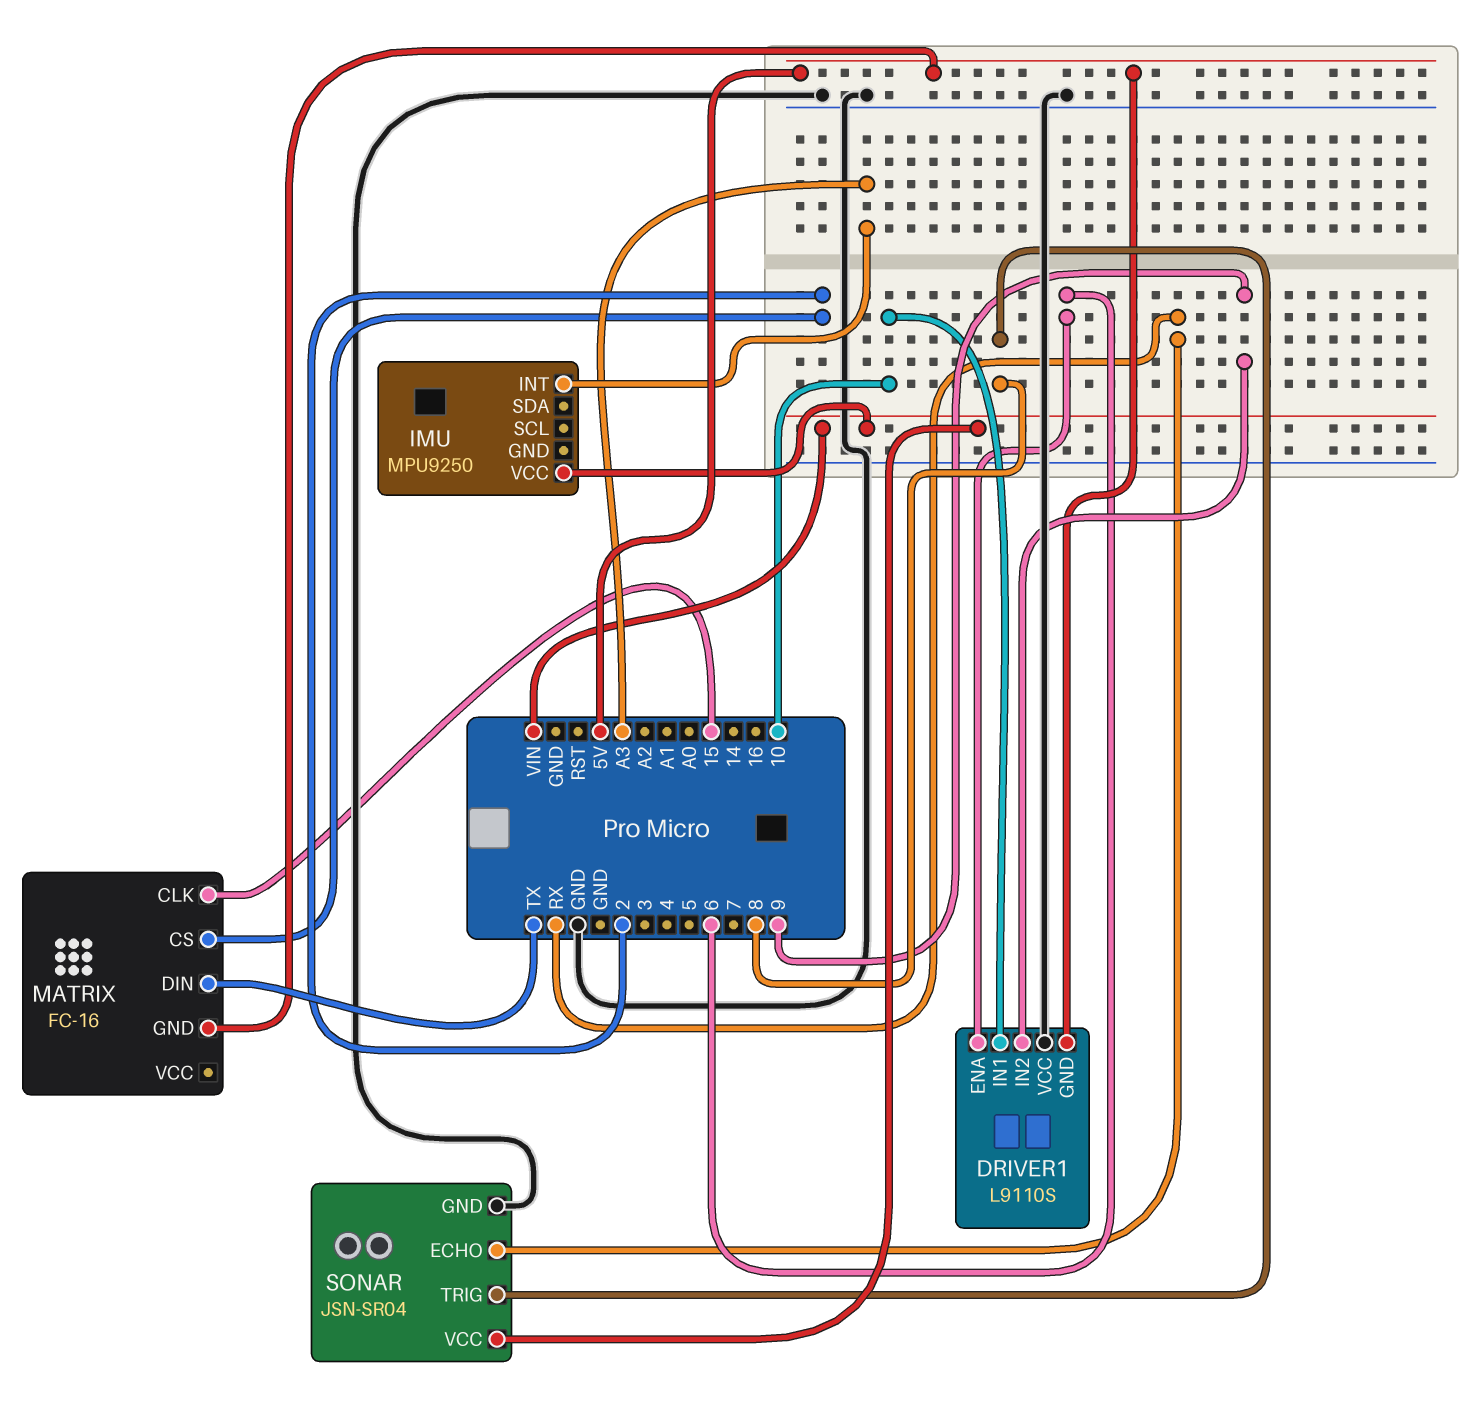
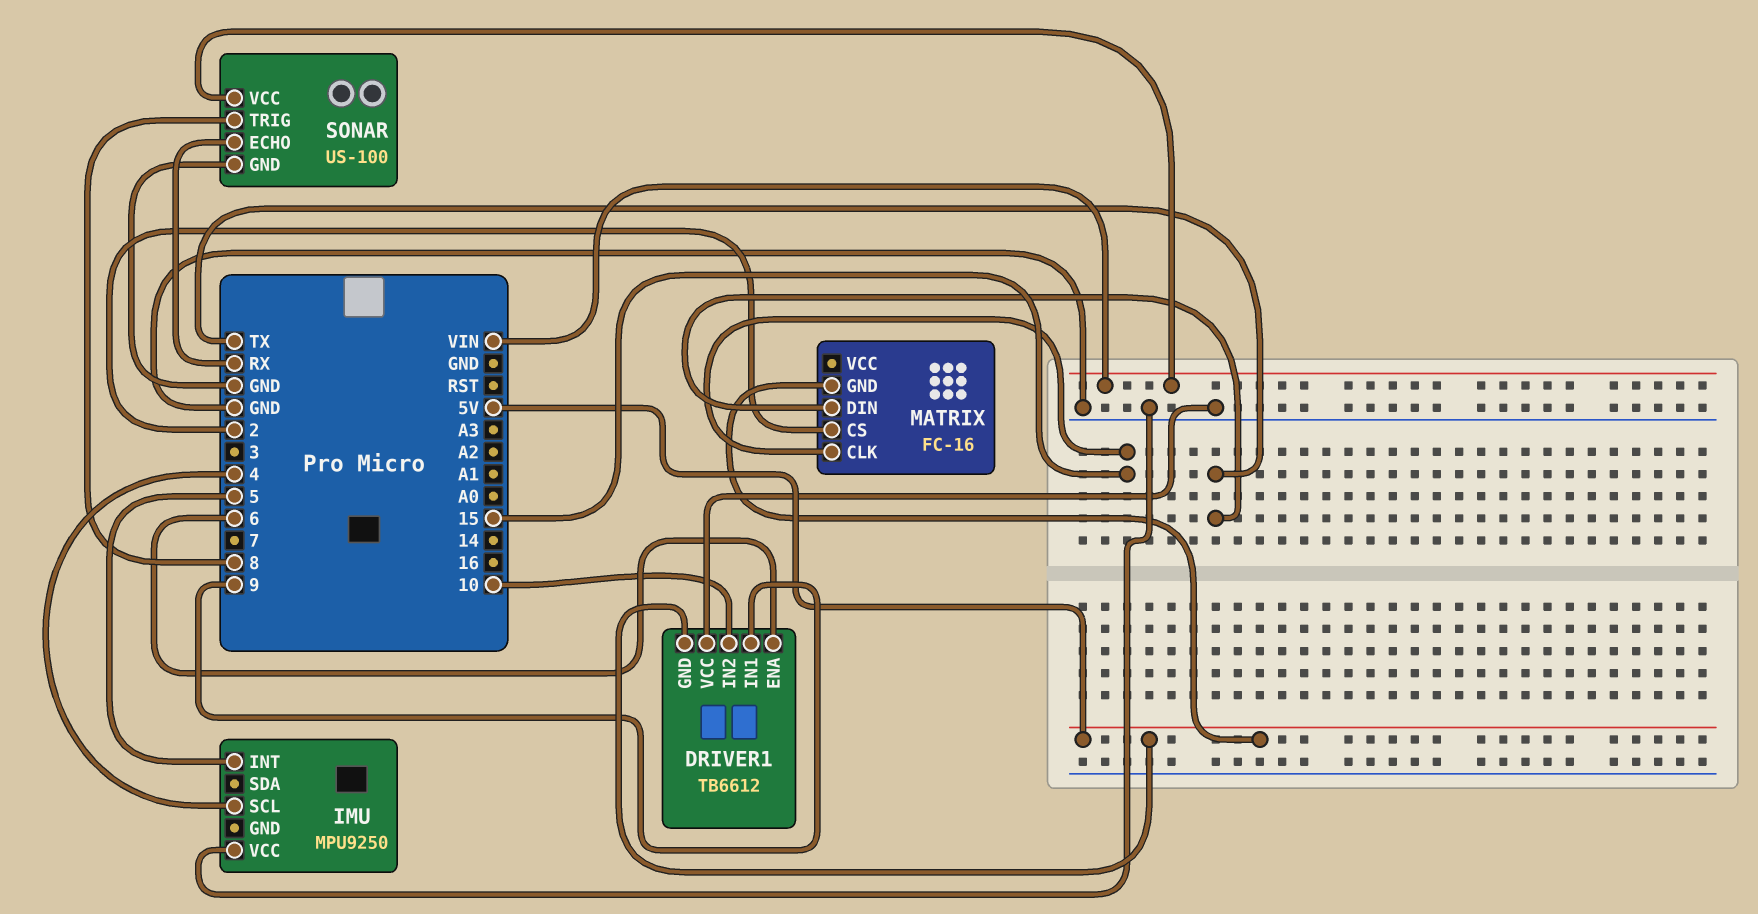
DRIVER1: L9110S -> TB6612
DRIVER1 pin IN1: 10 -> 9
DRIVER1 pin IN2: 9 -> 10
IMU pin INT: A3 -> 5
IMU pin SCL: none -> 4
IMU pin VCC: VIN -> GND
SONAR: JSN-SR04 -> US-100

